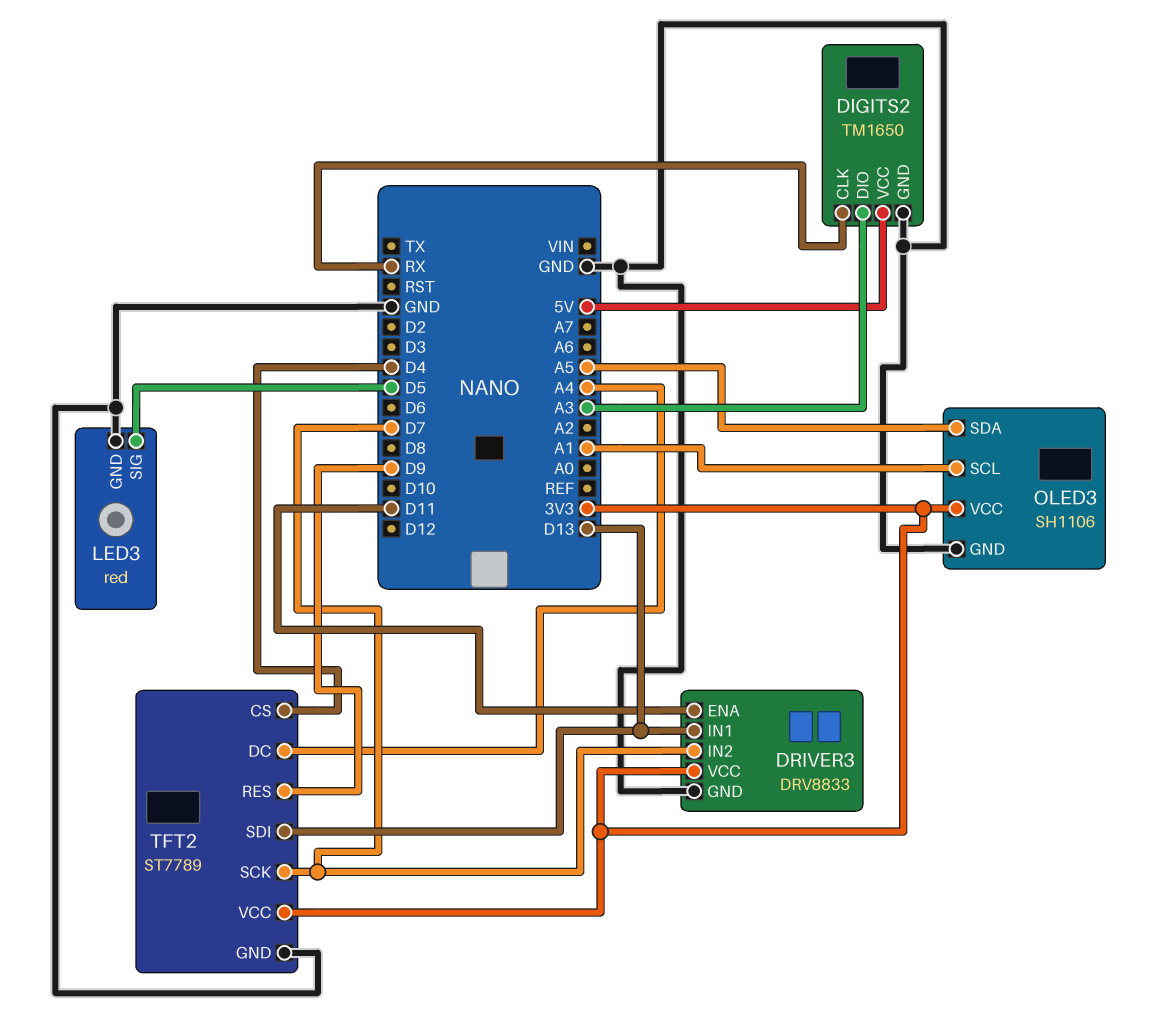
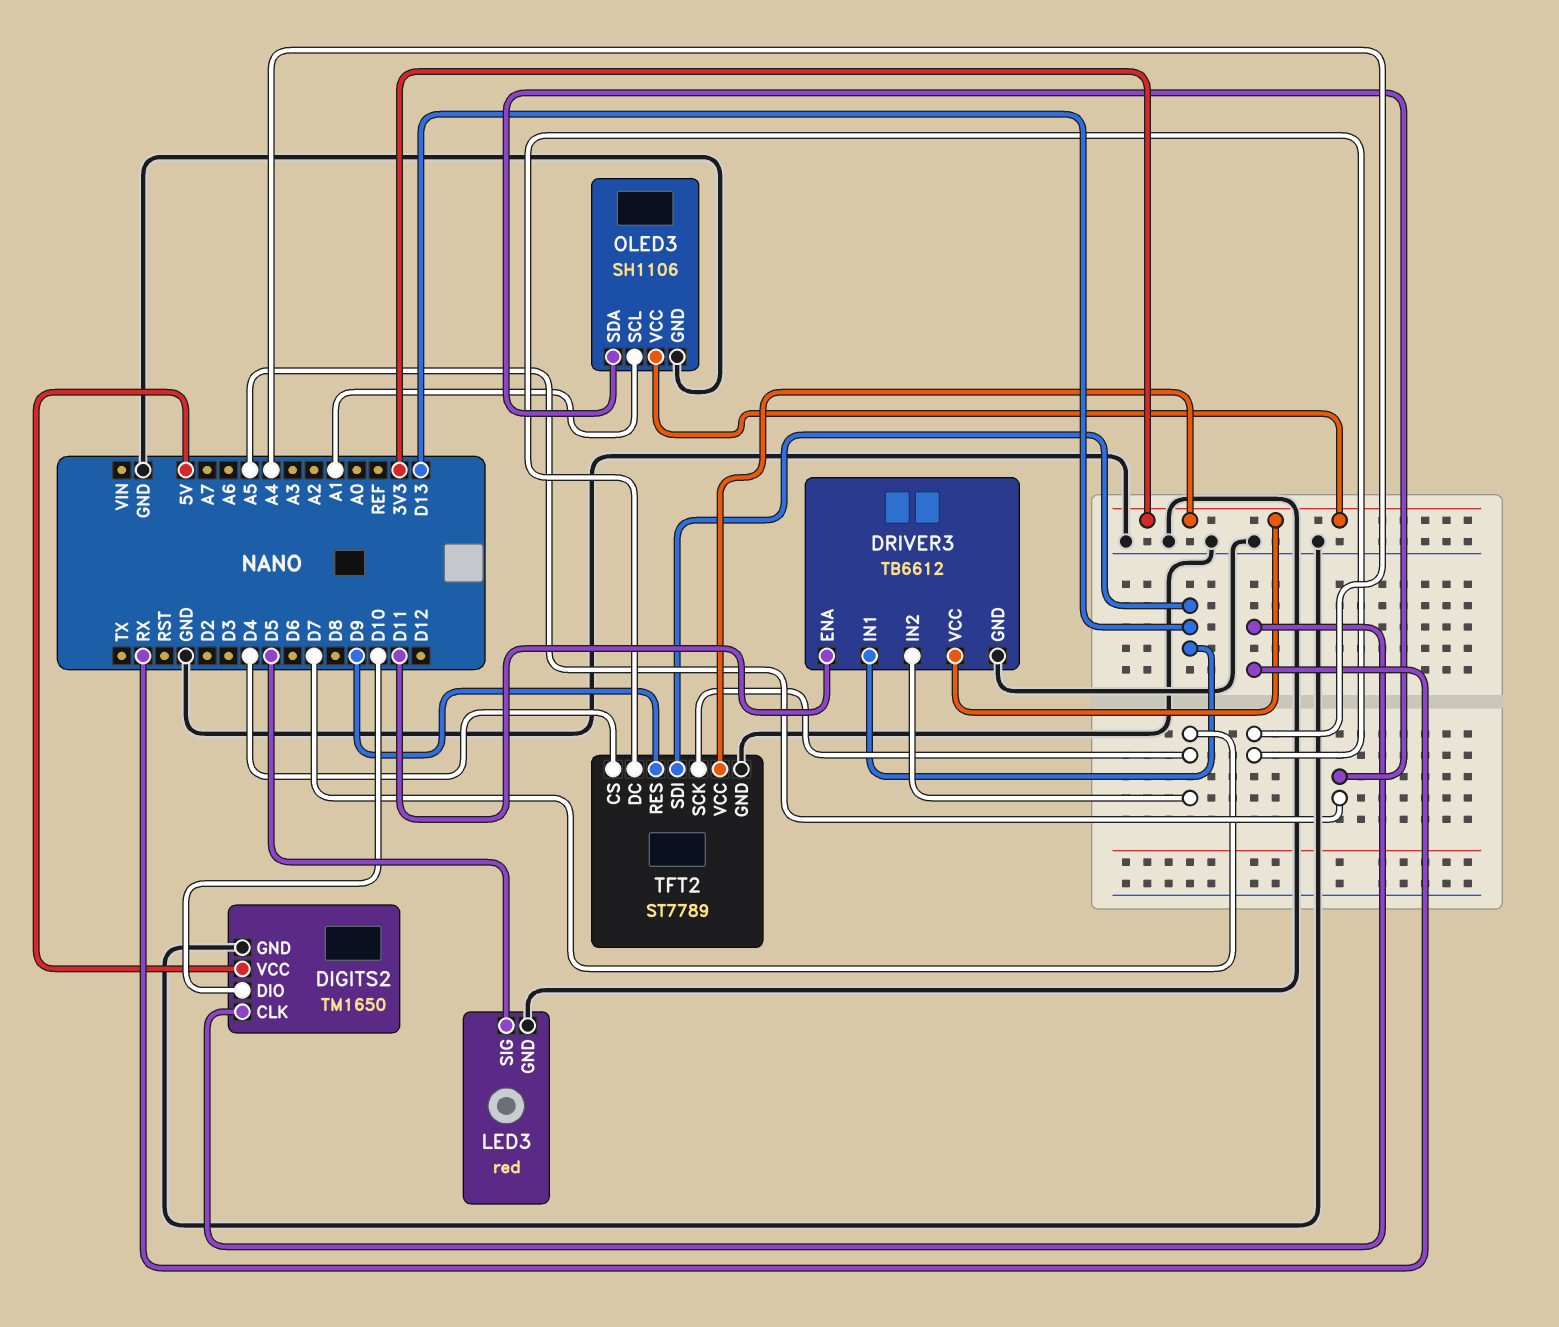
DIGITS2 pin DIO: A3 -> D10
DRIVER3: DRV8833 -> TB6612

